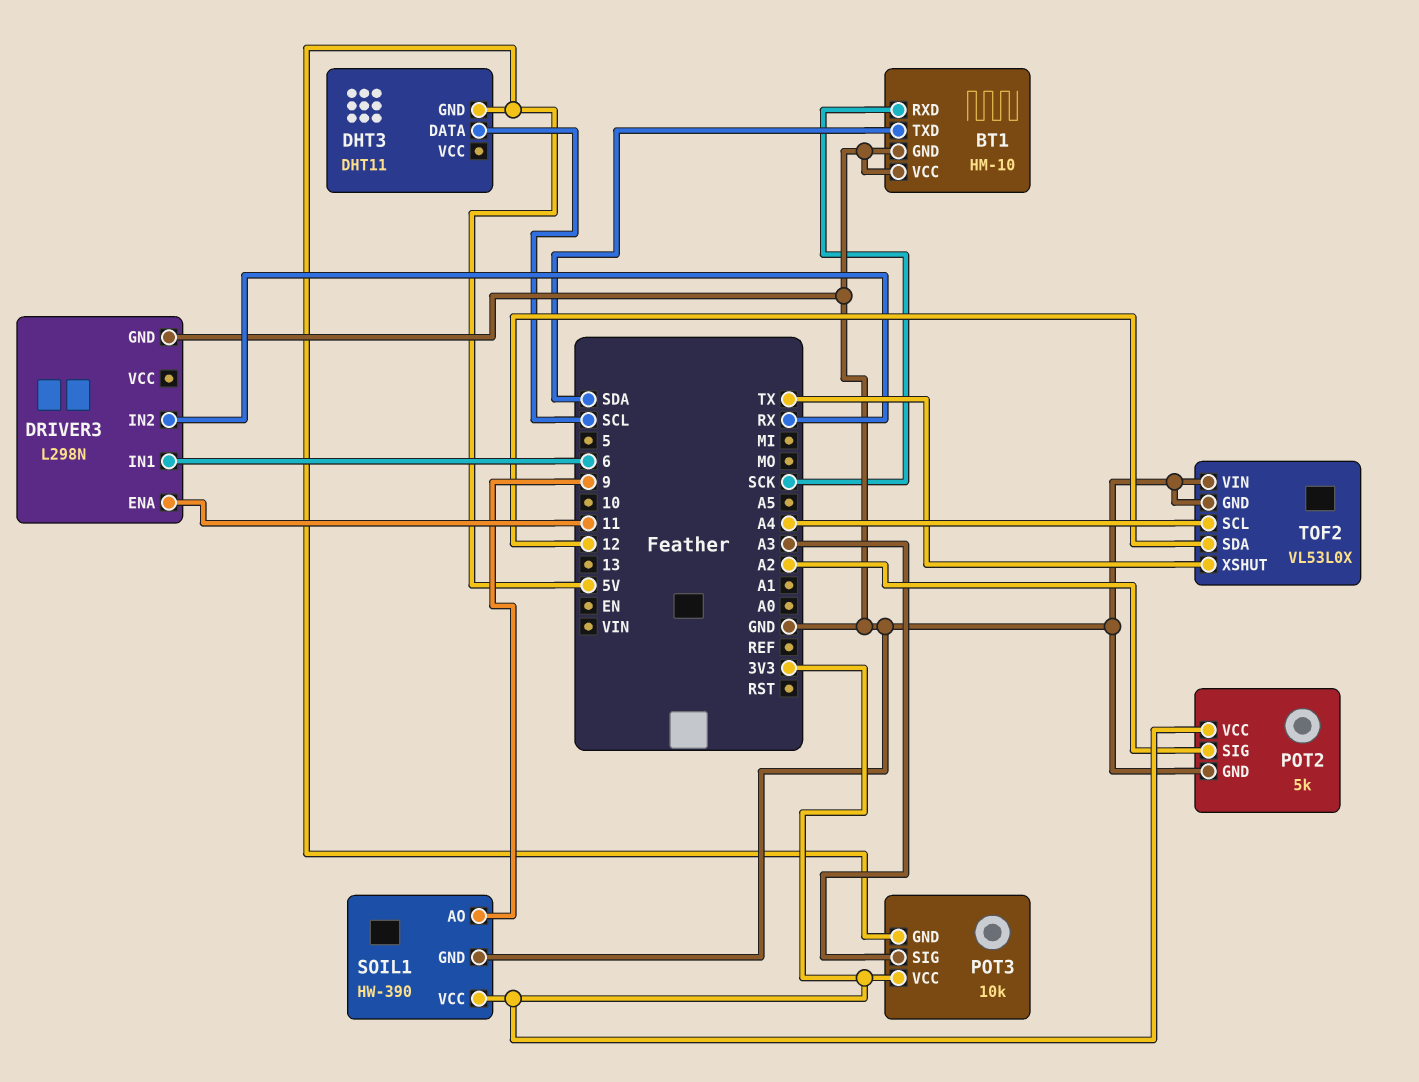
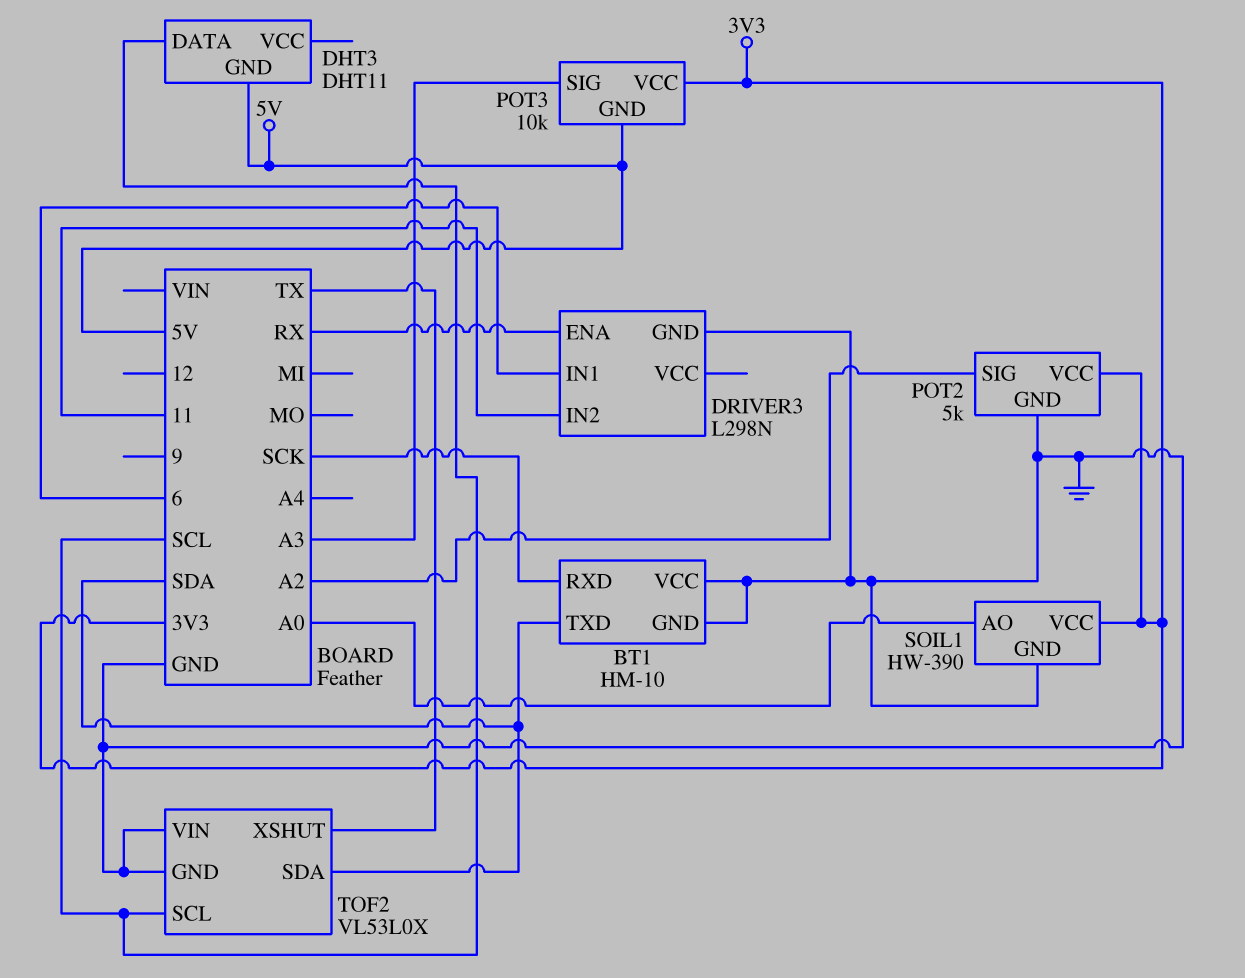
DRIVER3 pin ENA: 11 -> RX
DRIVER3 pin IN2: RX -> 11
SOIL1 pin AO: 9 -> A0
TOF2 pin SCL: A4 -> SCL
TOF2 pin SDA: 12 -> SDA

